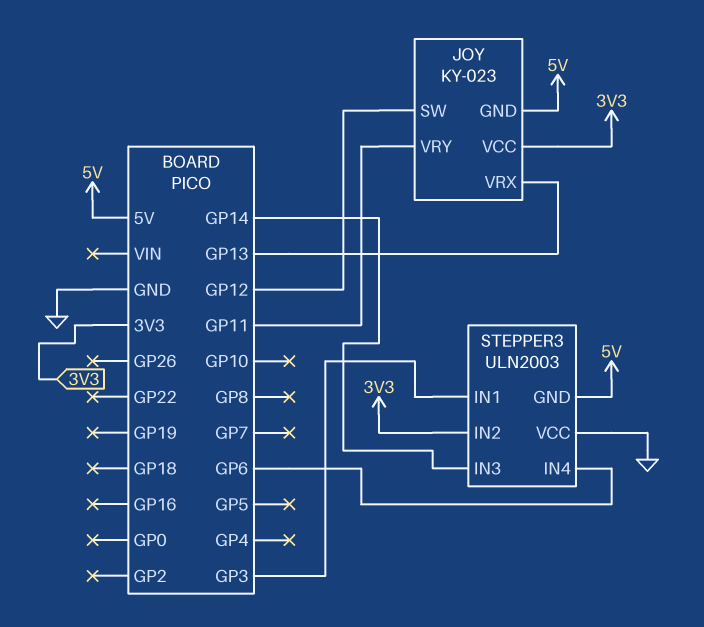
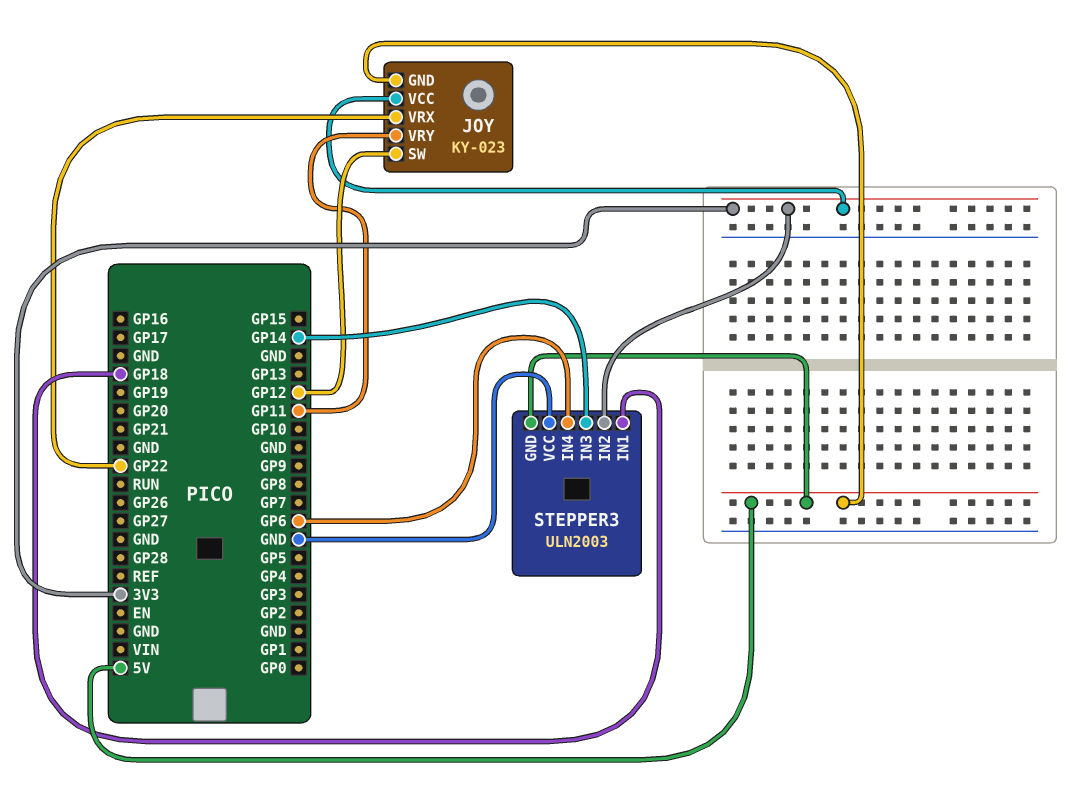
JOY pin VRX: GP13 -> GP22
STEPPER3 pin IN1: GP3 -> GP18

